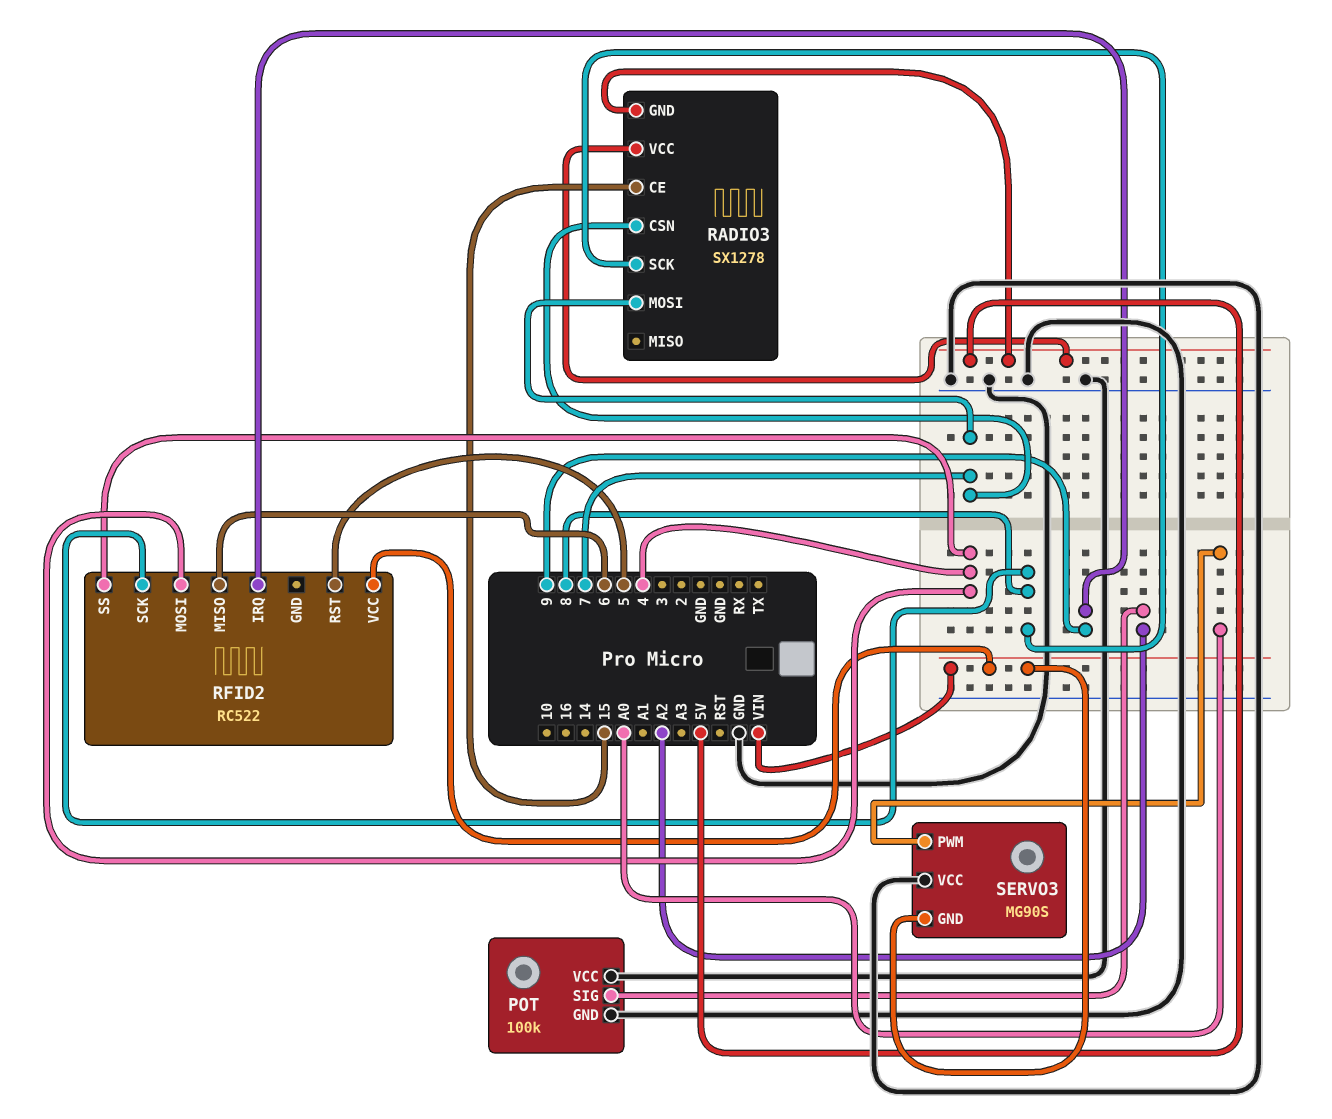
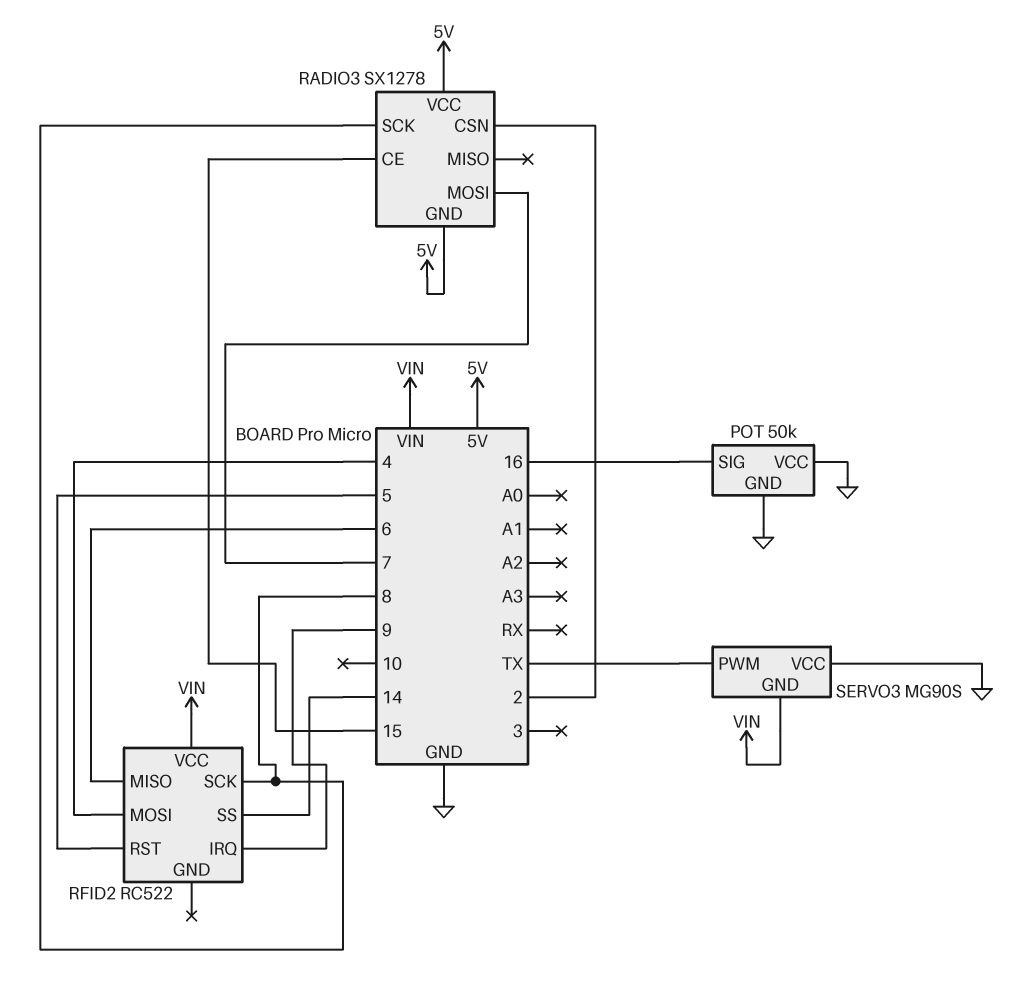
POT: 100k -> 50k
POT pin SIG: A2 -> 16
RADIO3 pin CSN: 7 -> 2
RFID2 pin SS: 4 -> 14
SERVO3 pin PWM: A0 -> TX

